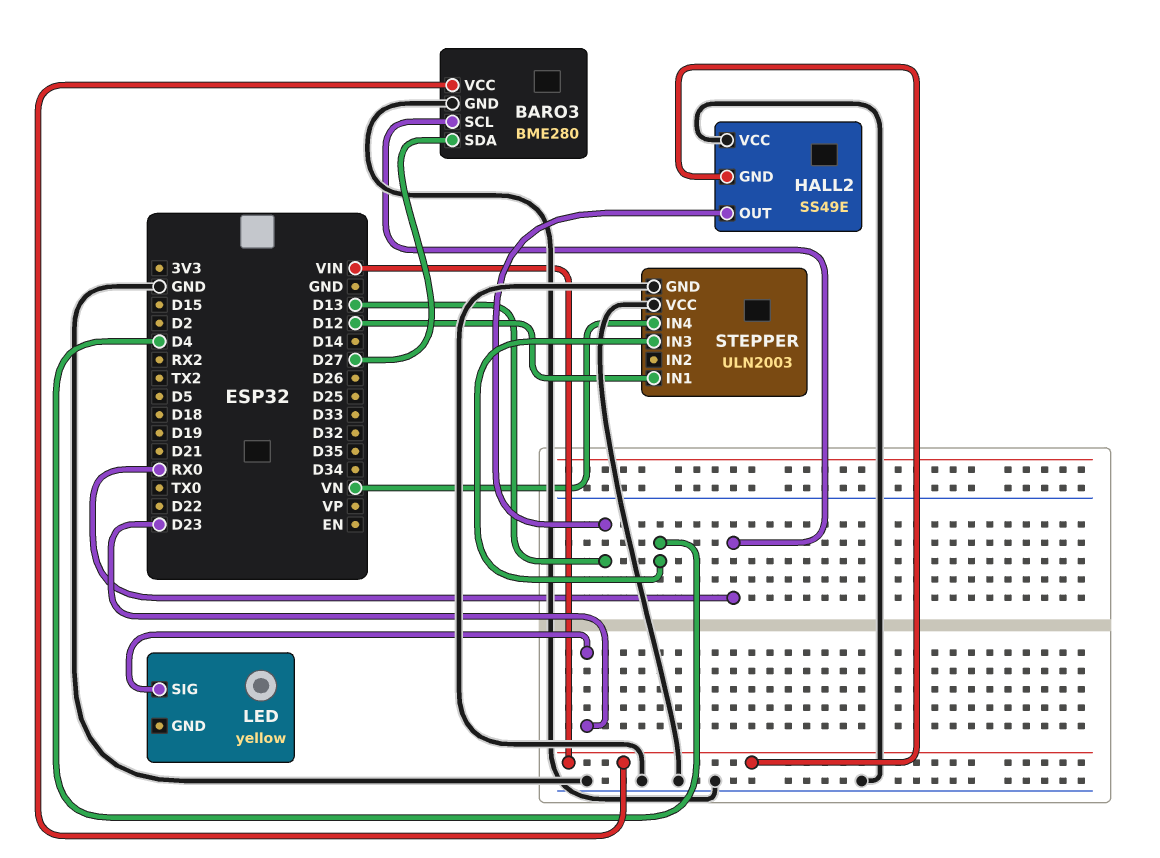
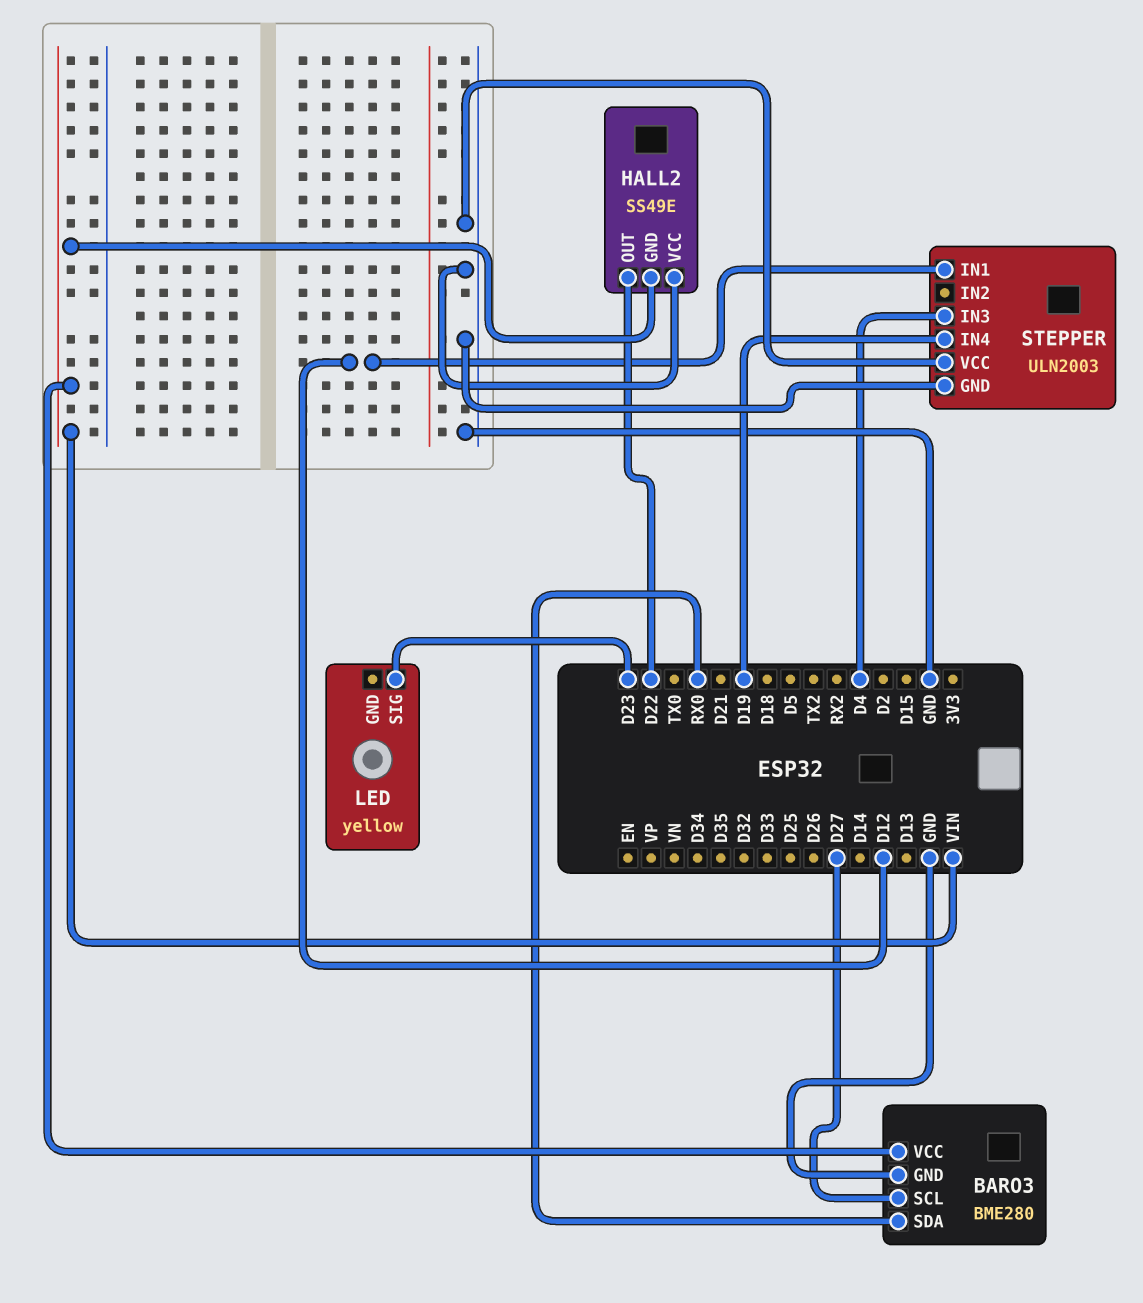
BARO3 pin SCL: RX0 -> D27
BARO3 pin SDA: D27 -> RX0
HALL2 pin OUT: D13 -> D22
STEPPER pin IN4: VN -> D19

